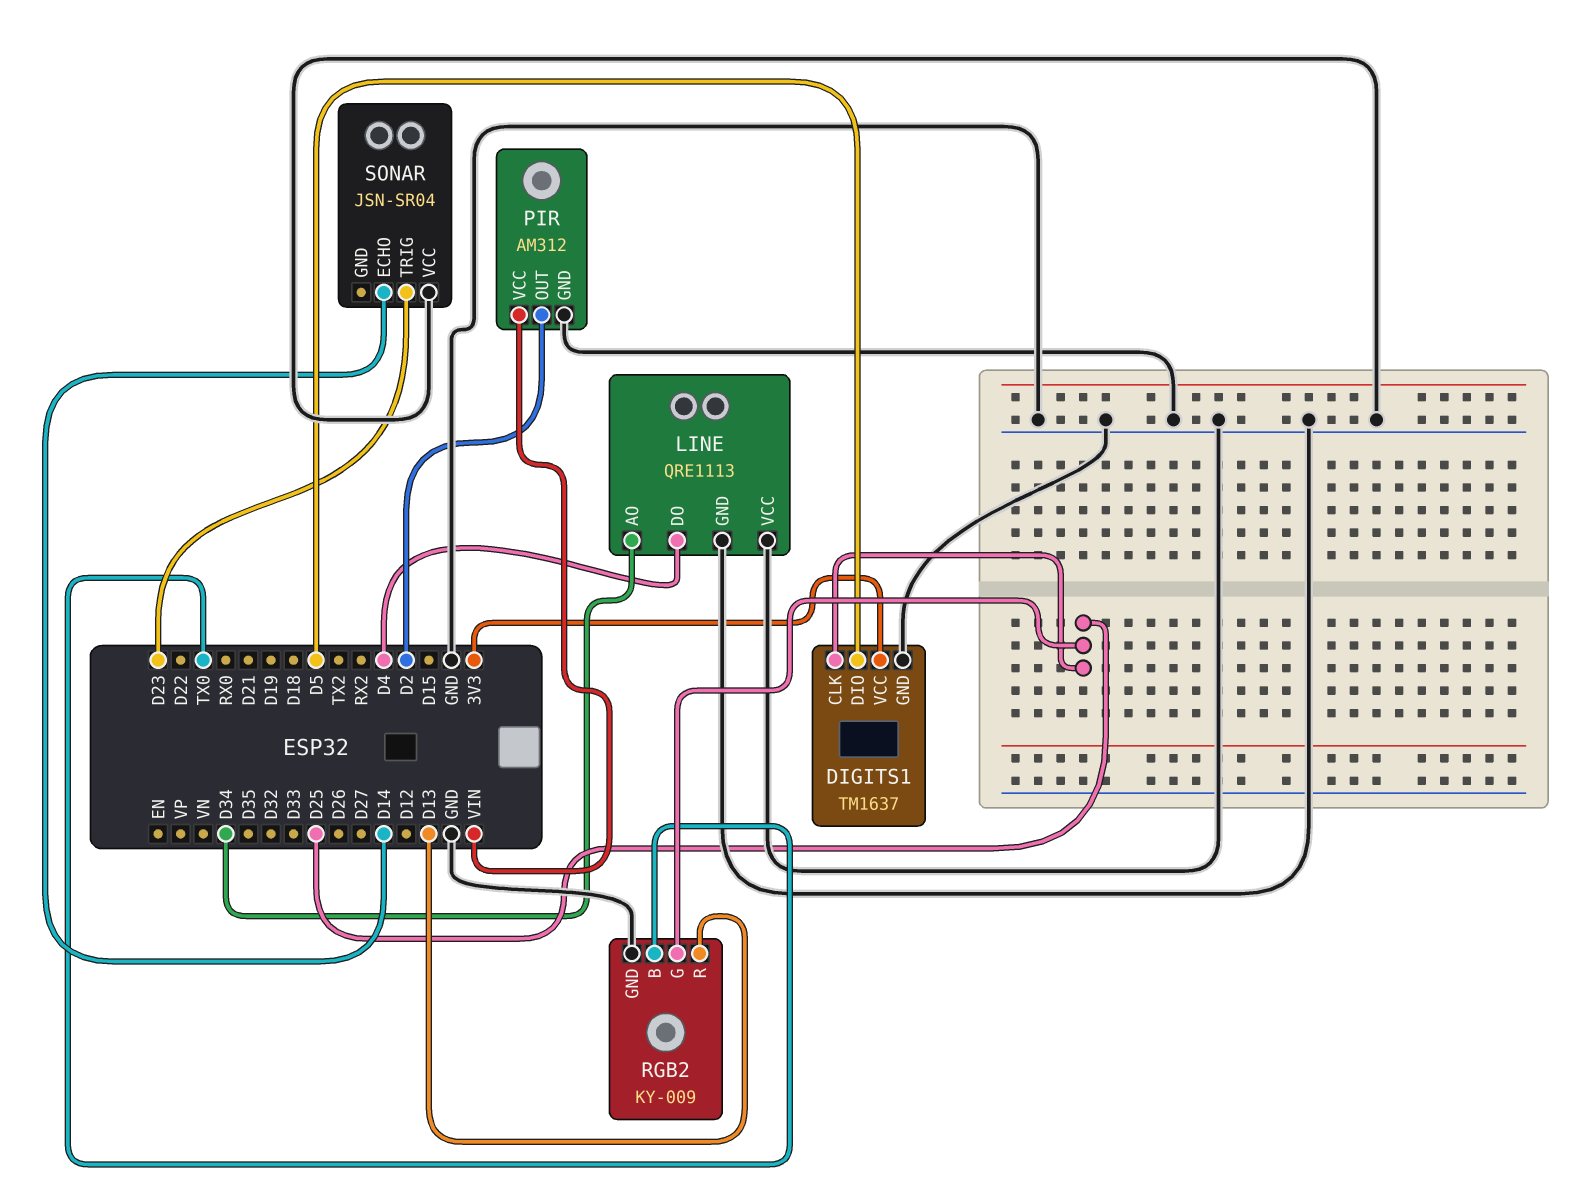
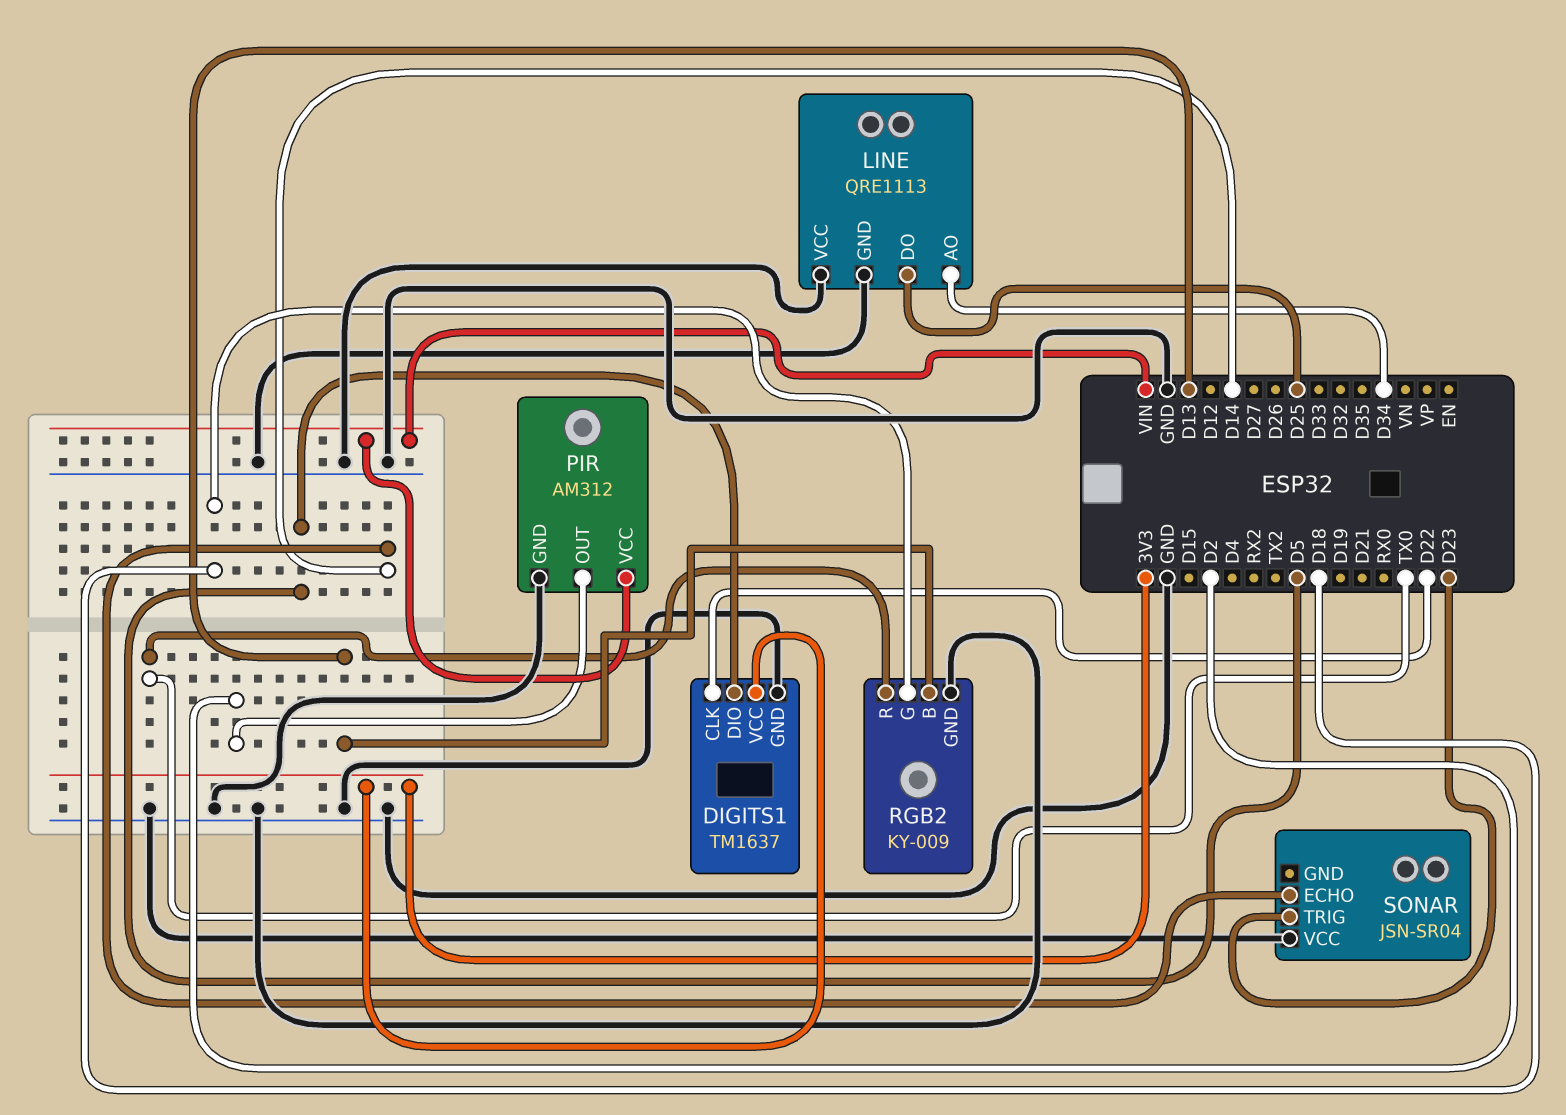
DIGITS1 pin CLK: D25 -> D22
LINE pin DO: D4 -> D25
RGB2 pin B: TX0 -> D13
RGB2 pin G: D25 -> D18
RGB2 pin R: D13 -> TX0

